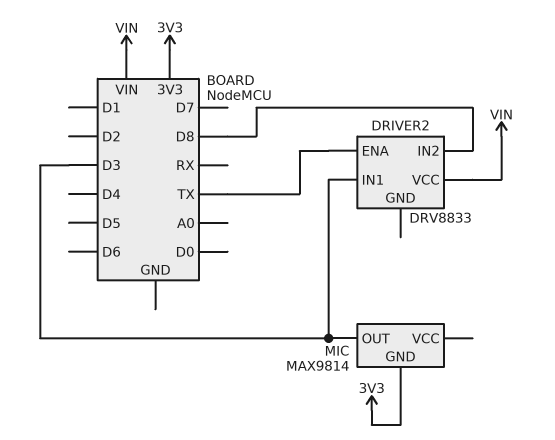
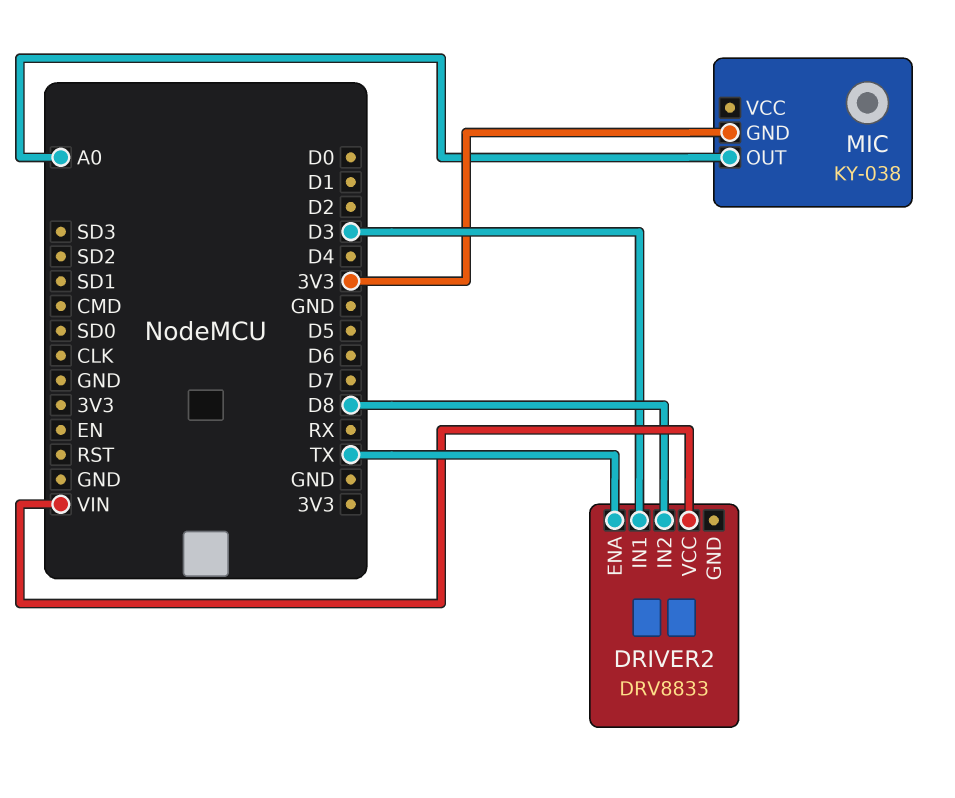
MIC: MAX9814 -> KY-038
MIC pin OUT: D3 -> A0

